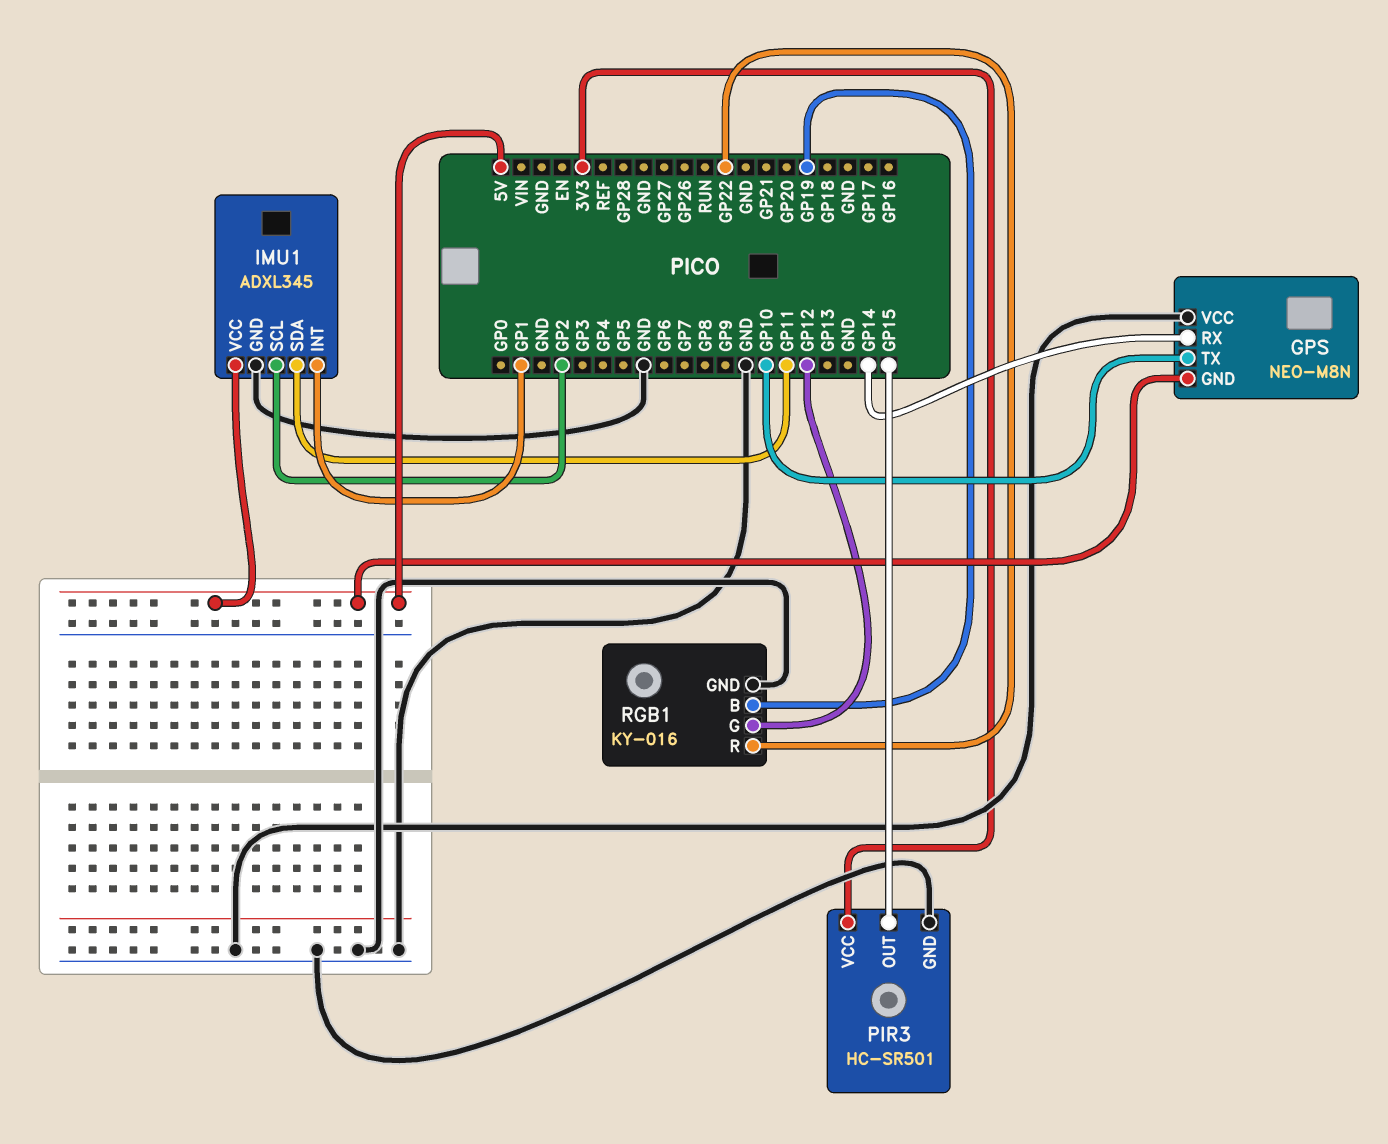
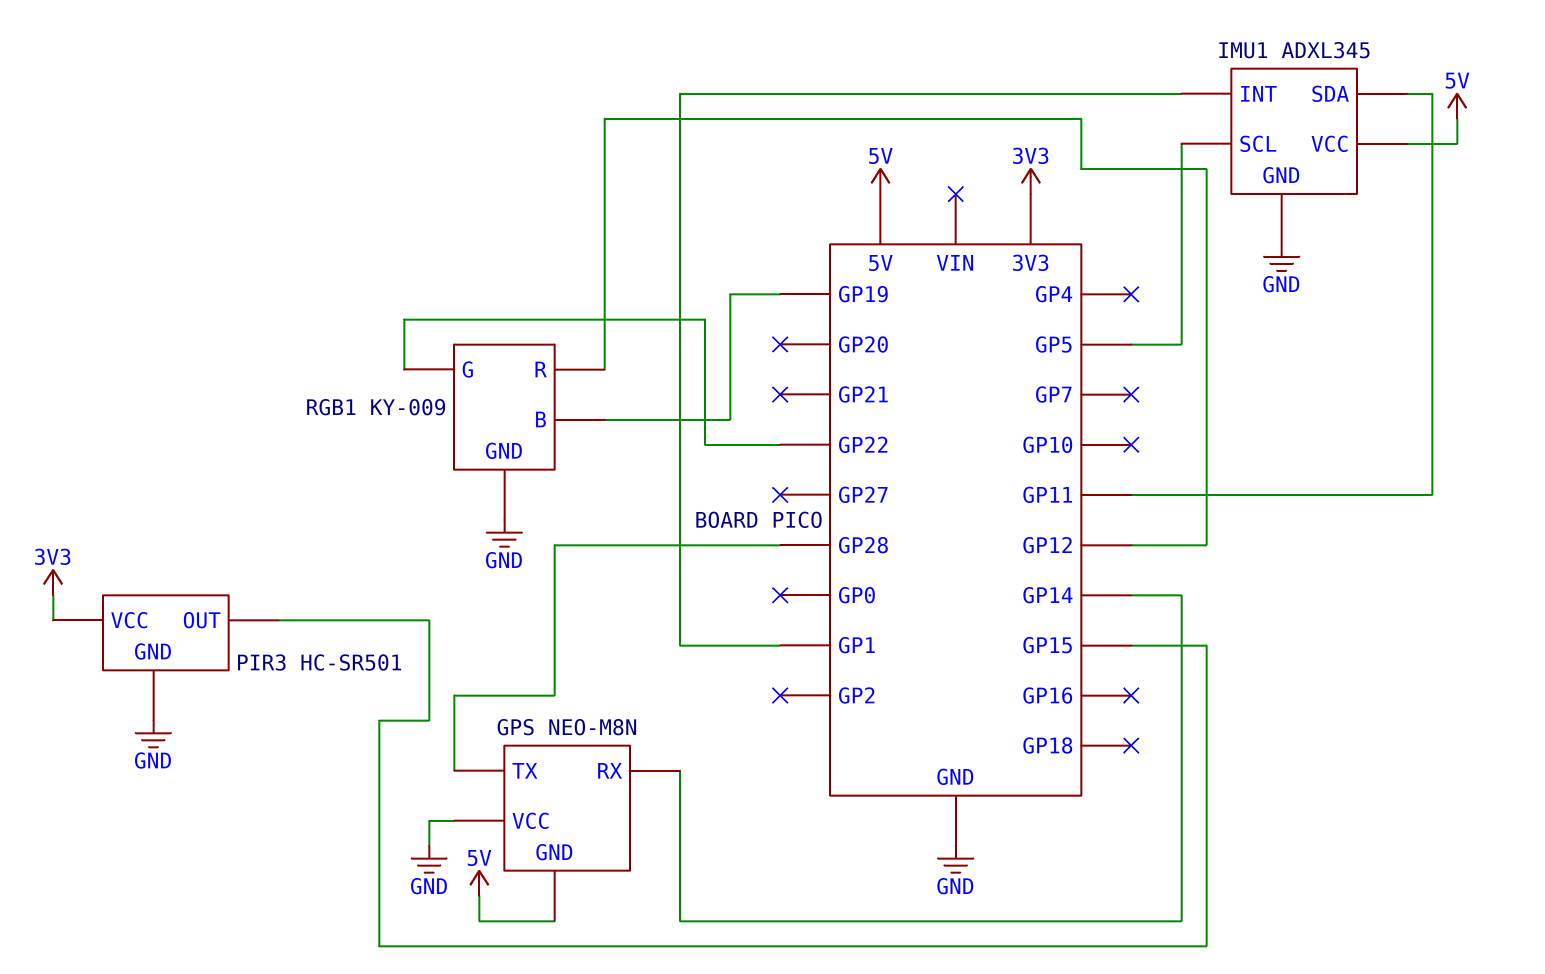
GPS pin TX: GP10 -> GP28
IMU1 pin SCL: GP2 -> GP5
RGB1: KY-016 -> KY-009
RGB1 pin G: GP12 -> GP22
RGB1 pin R: GP22 -> GP12

